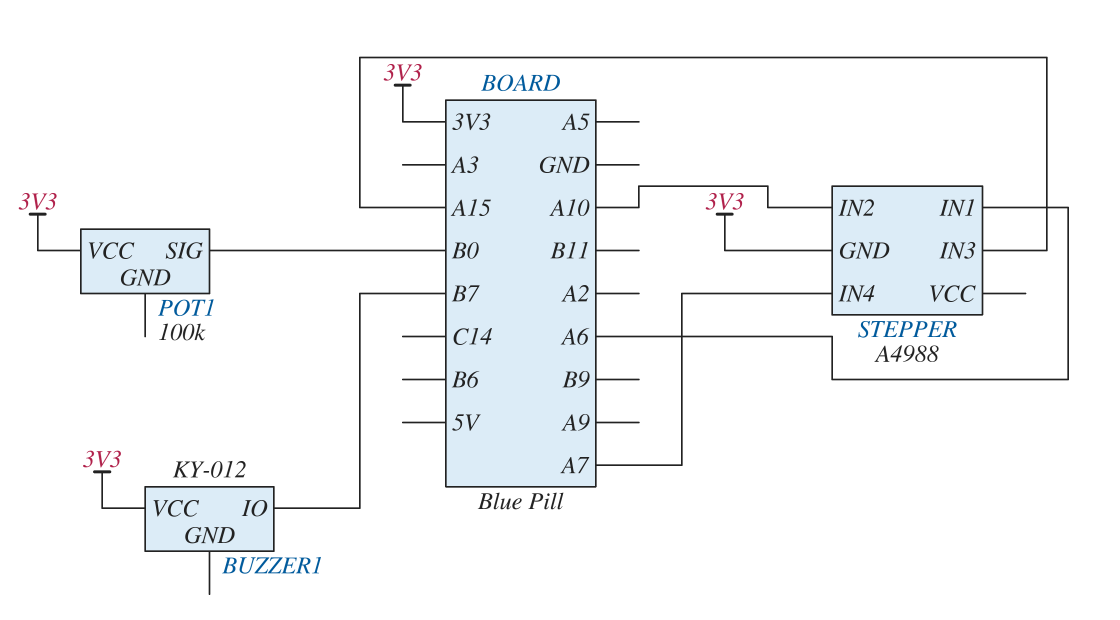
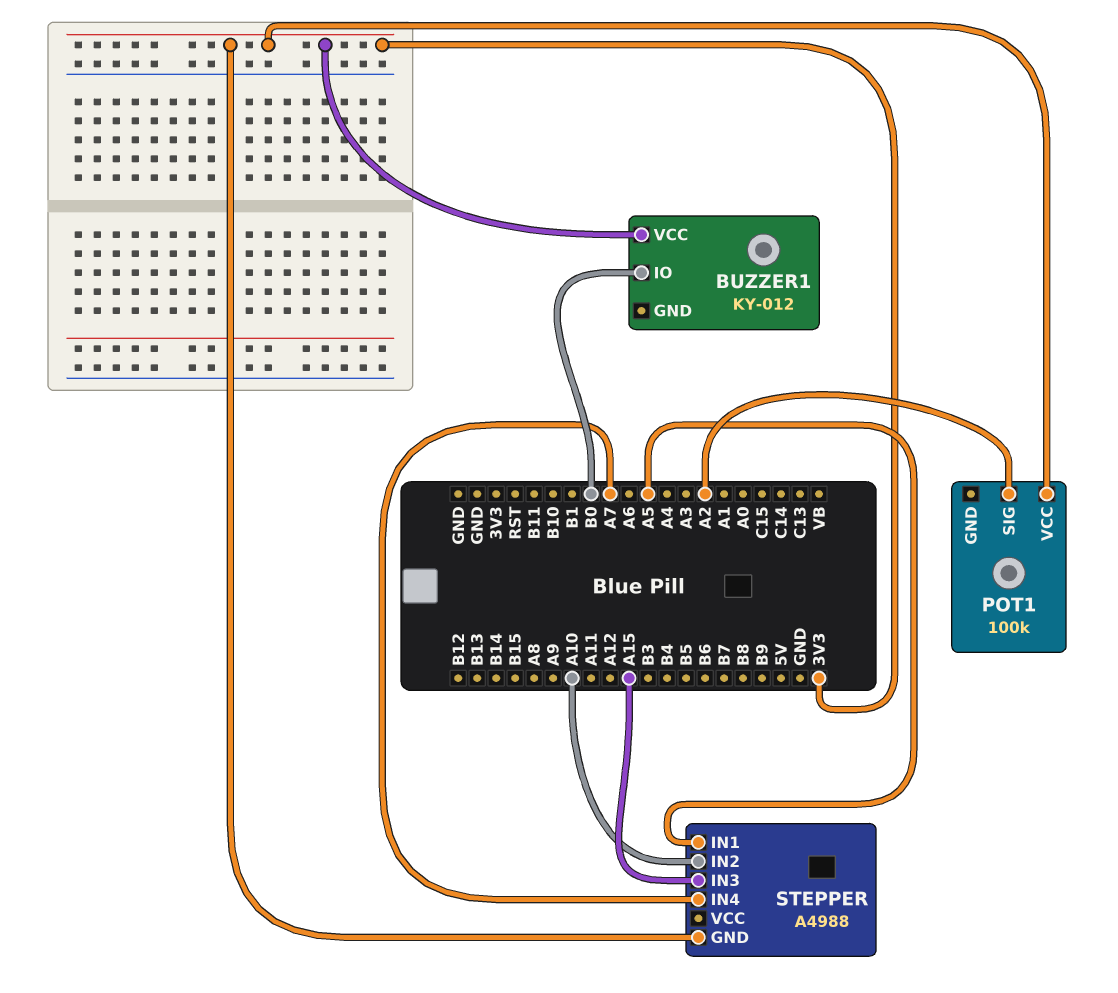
BUZZER1 pin IO: B7 -> B0
POT1 pin SIG: B0 -> A2
STEPPER pin IN1: A6 -> A5

